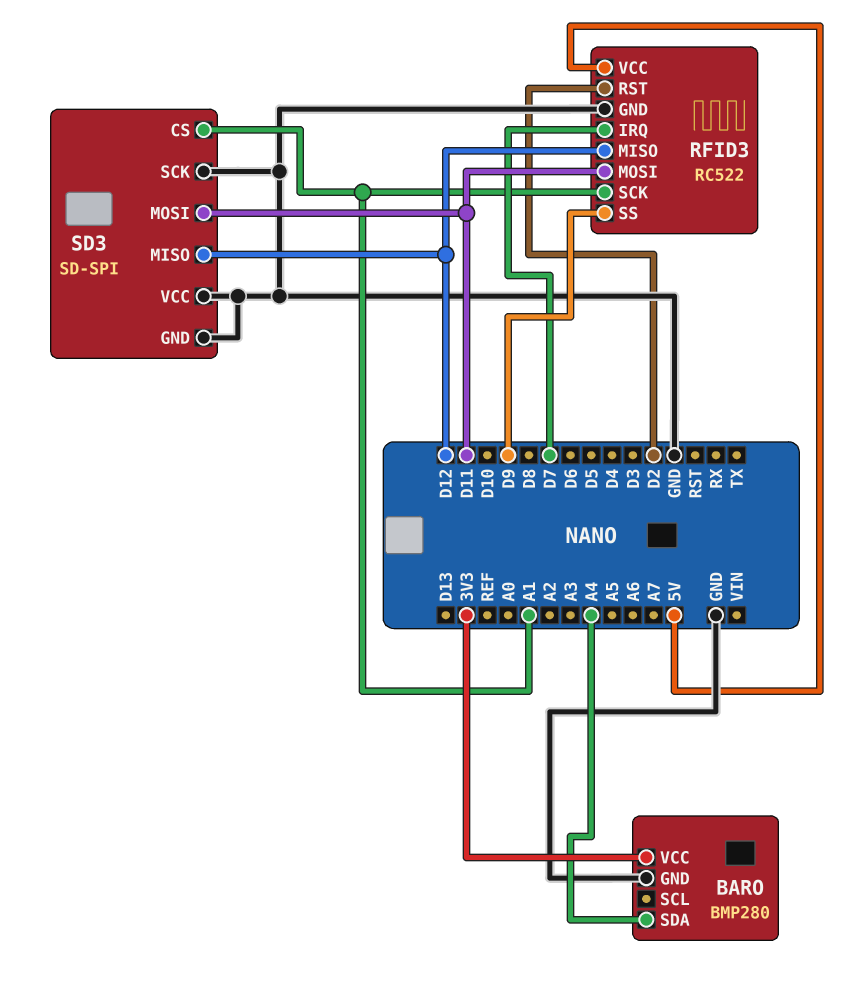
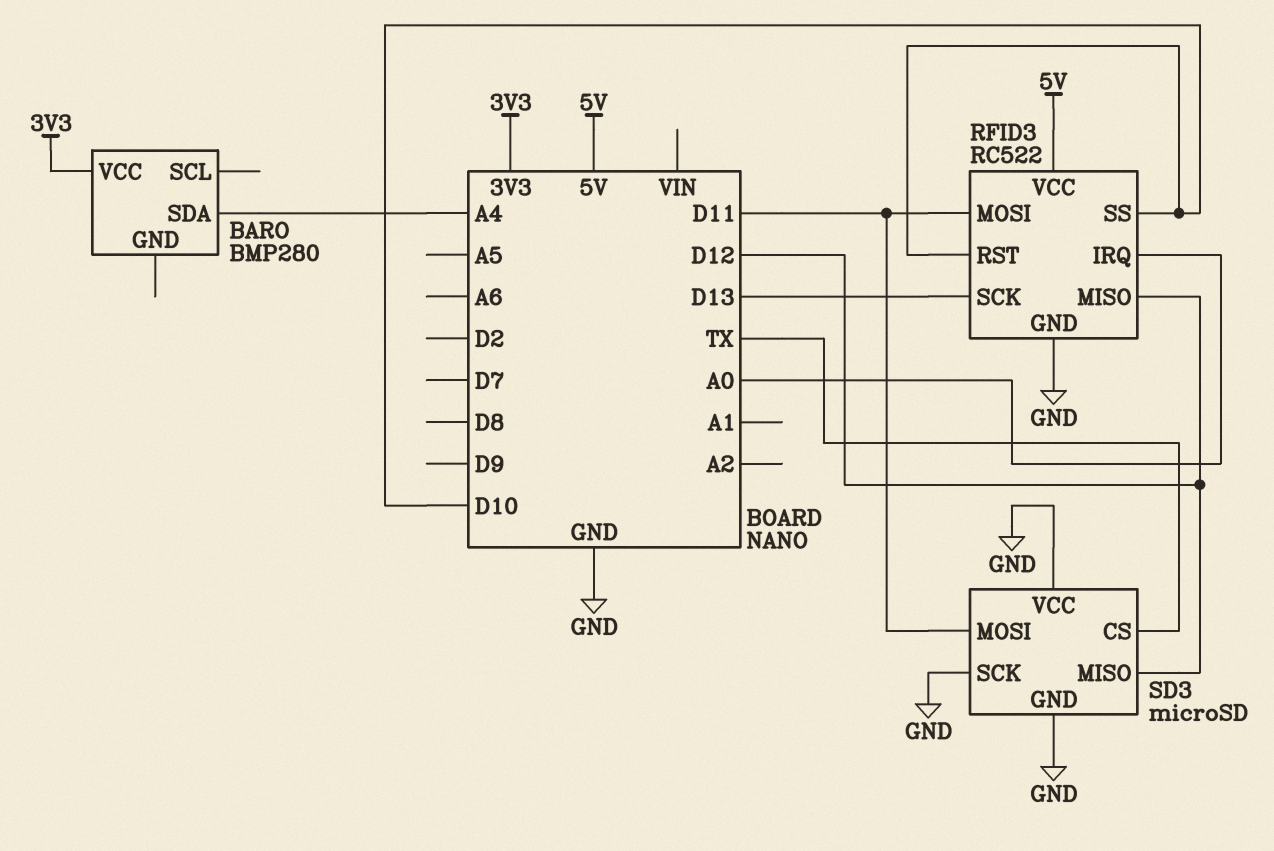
BARO pin GND: GND -> none
RFID3 pin IRQ: D7 -> A0
RFID3 pin RST: D2 -> D10
RFID3 pin SCK: A1 -> D13
RFID3 pin SS: D9 -> D10
SD3: SD-SPI -> microSD
SD3 pin CS: A1 -> TX

